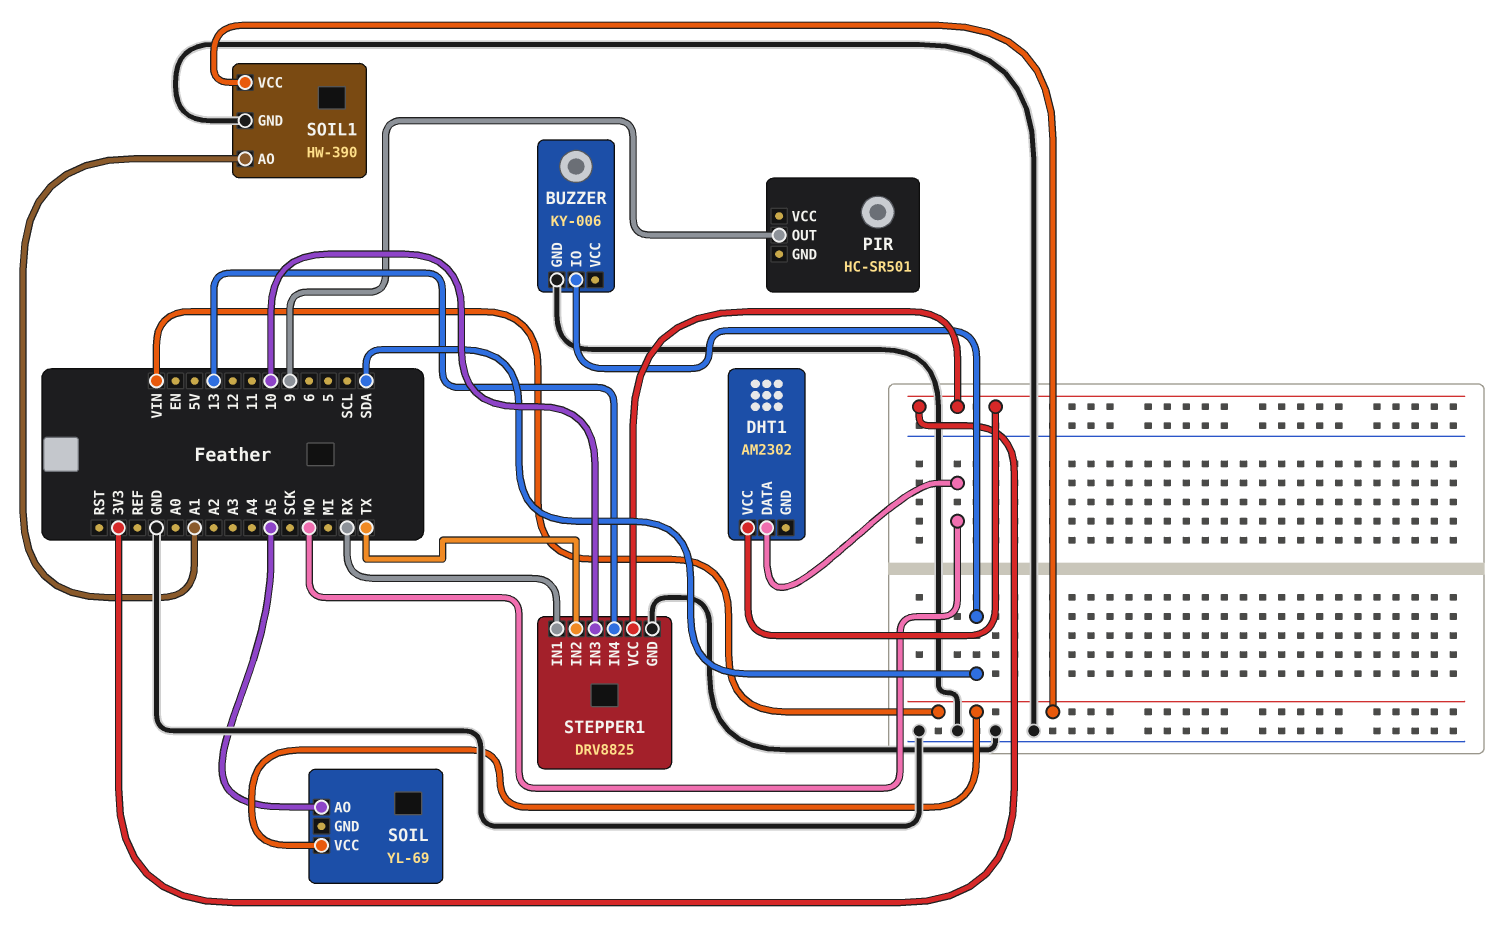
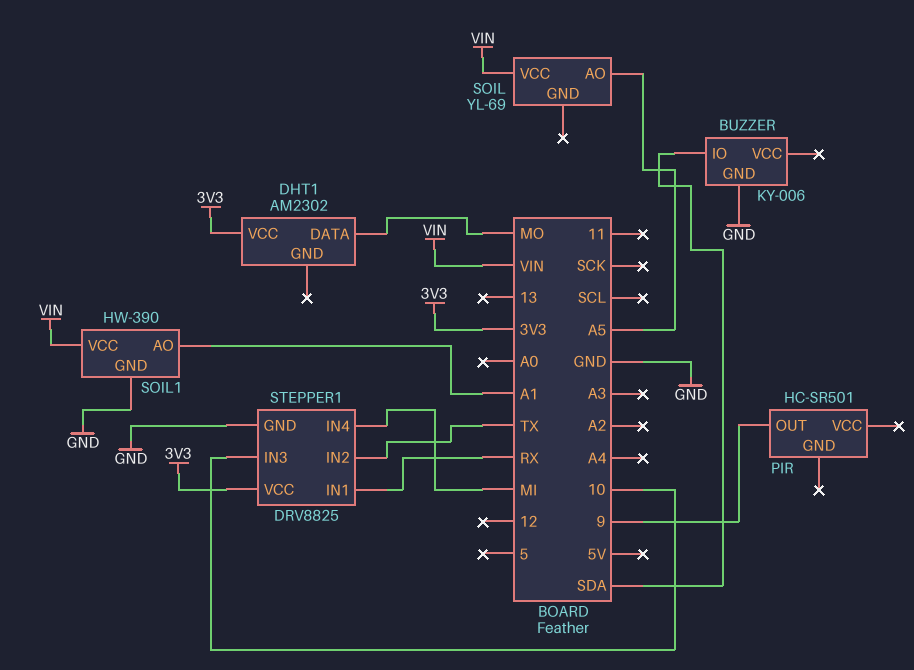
STEPPER1 pin IN4: 13 -> MI

